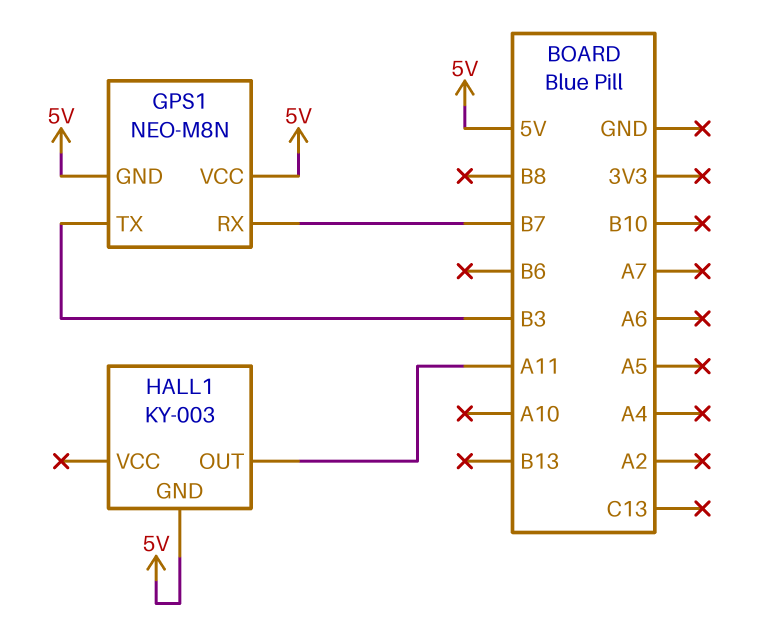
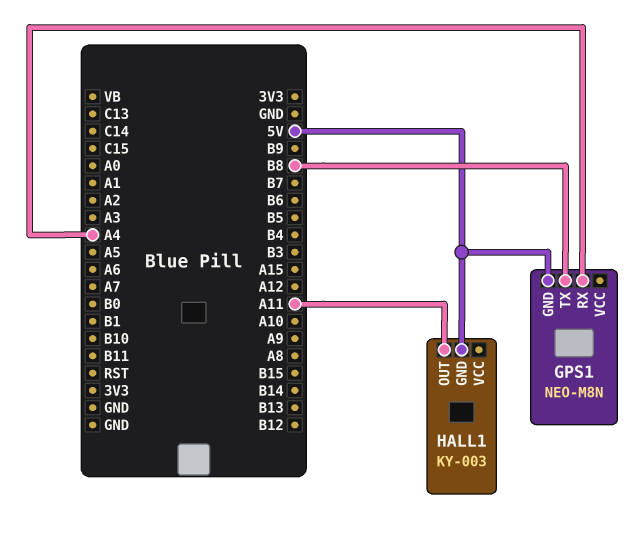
GPS1 pin RX: B7 -> A4
GPS1 pin TX: B3 -> B8
GPS1 pin VCC: 5V -> none

